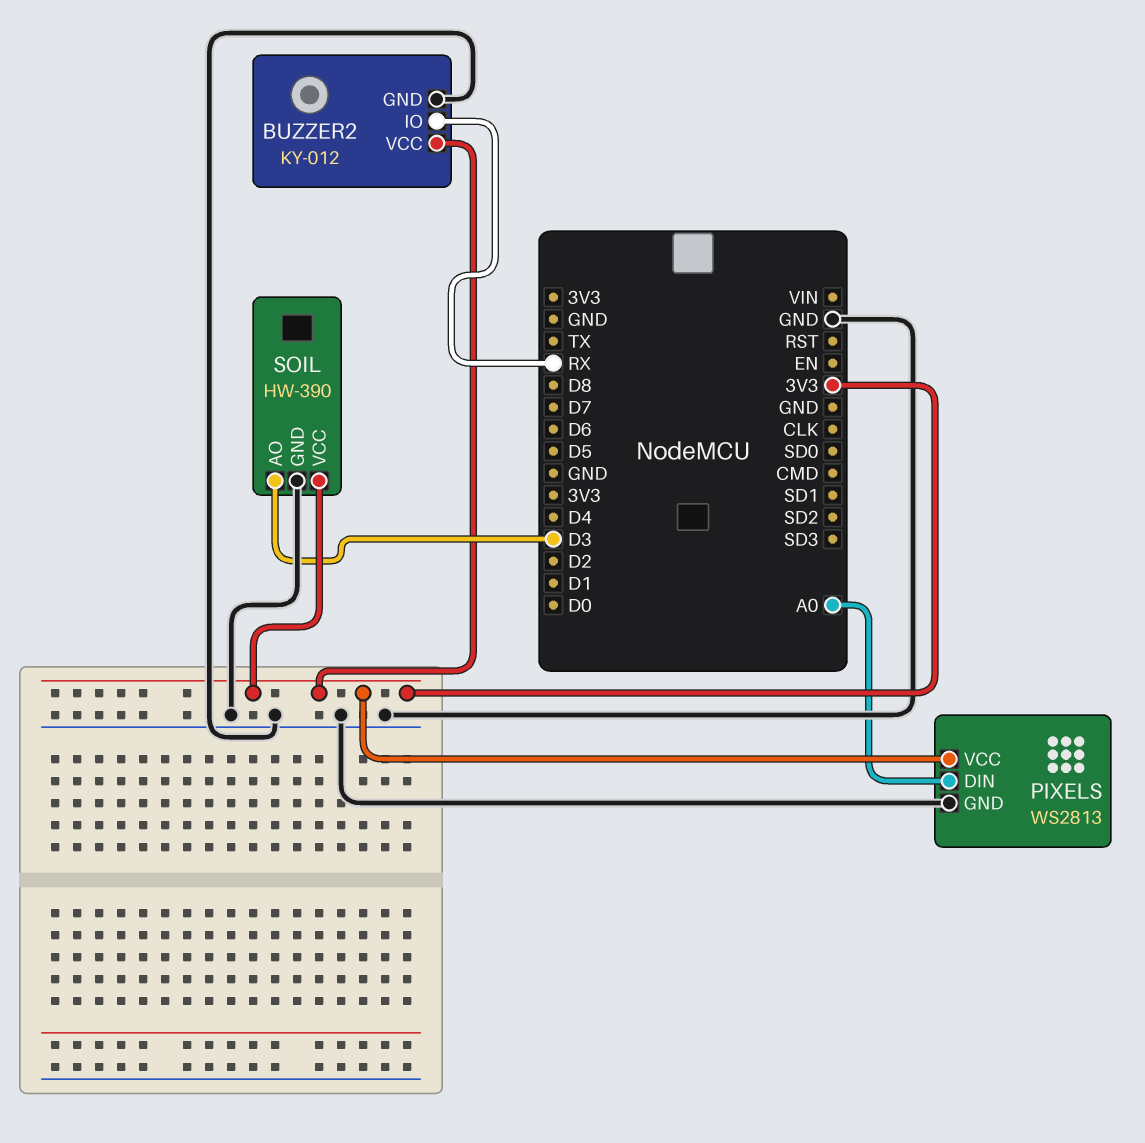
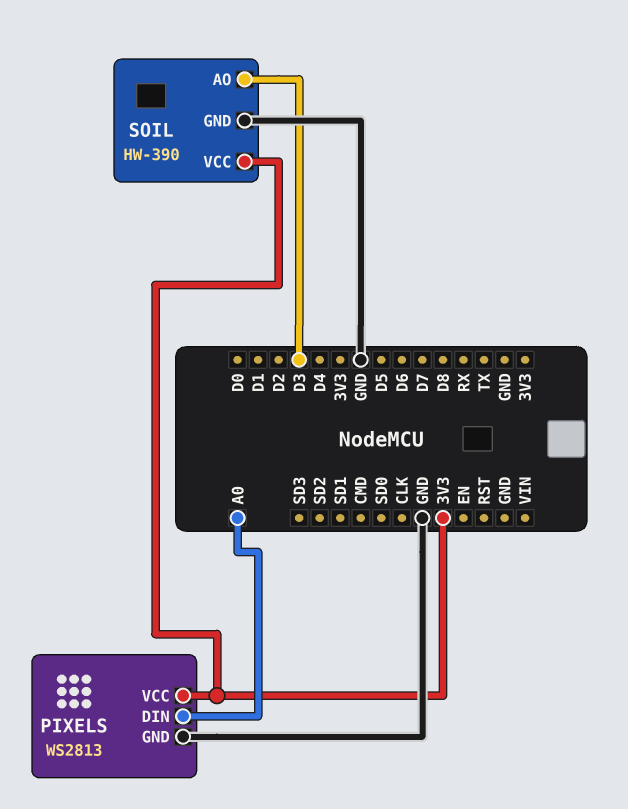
BUZZER2: KY-012 -> none
BUZZER2 pin GND: GND -> none
BUZZER2 pin IO: RX -> none
BUZZER2 pin VCC: 3V3 -> none

